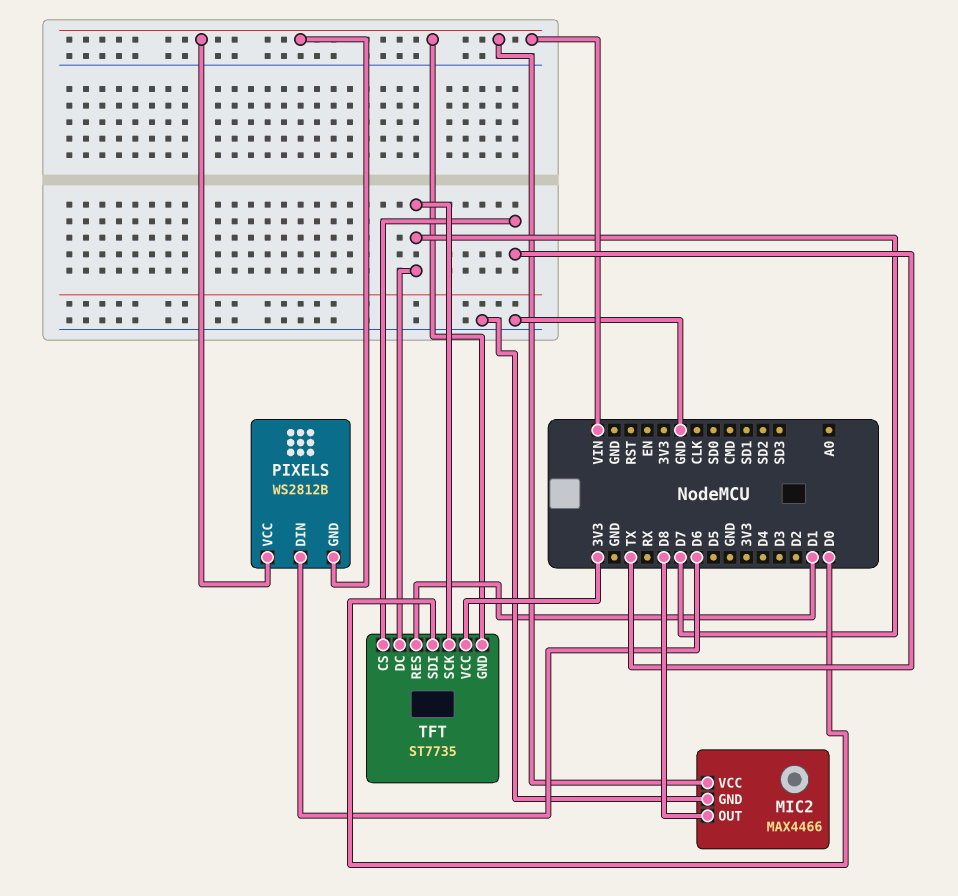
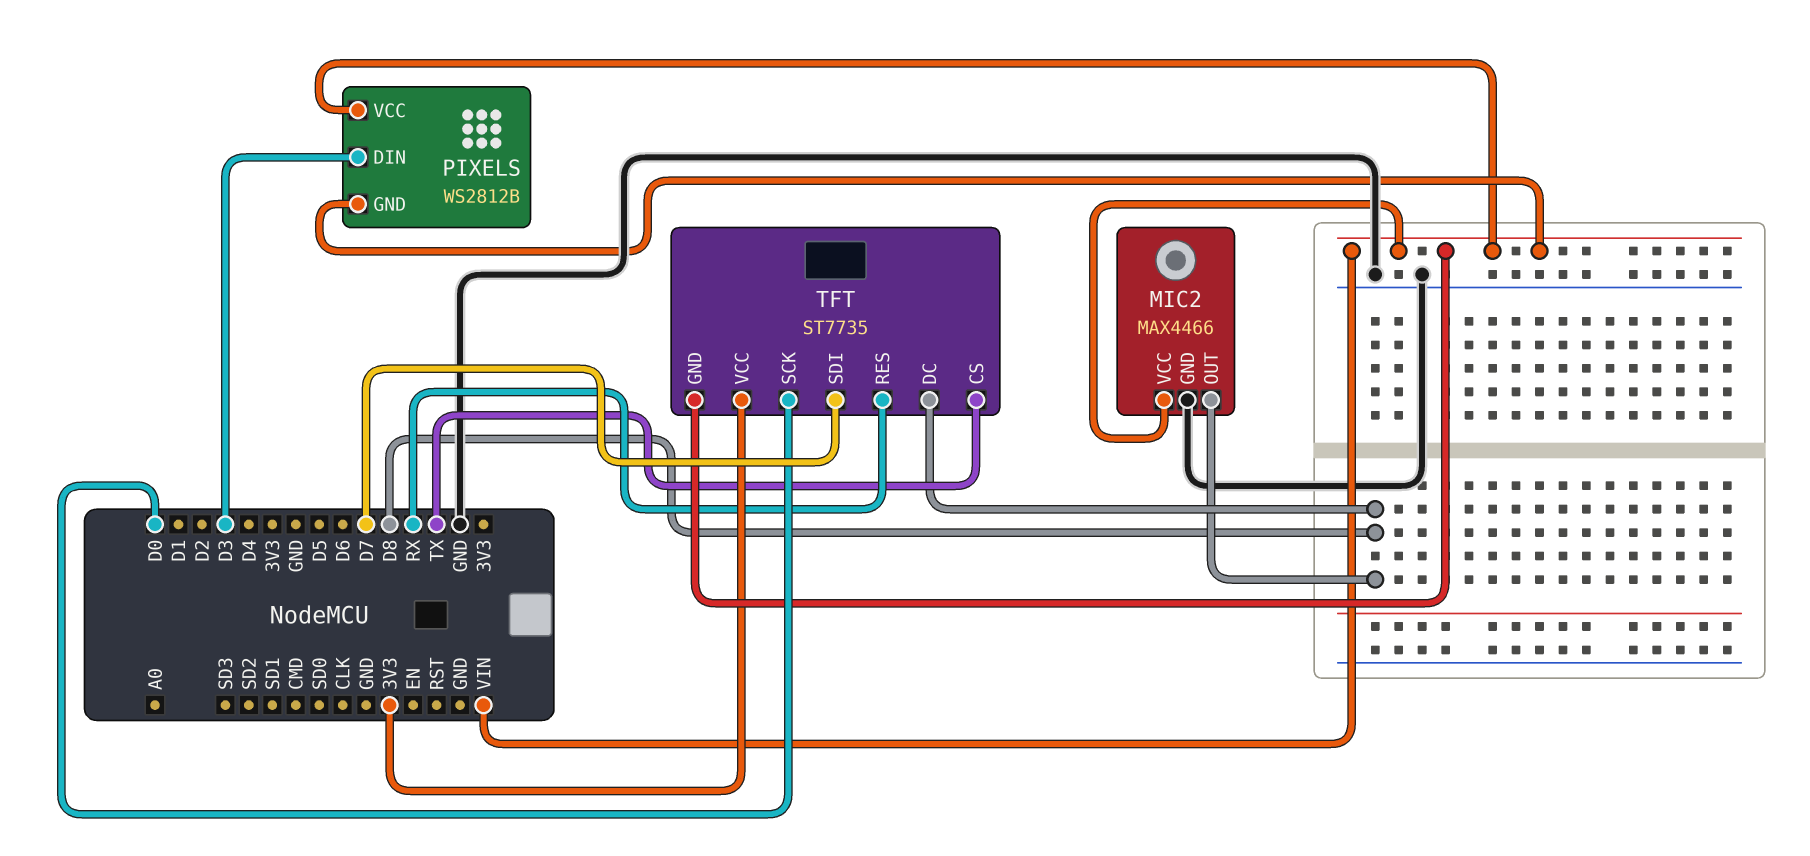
PIXELS pin DIN: D6 -> D3
TFT pin DC: D7 -> D8
TFT pin RES: D1 -> RX
TFT pin SCK: D7 -> D0
TFT pin SDI: D0 -> D7

